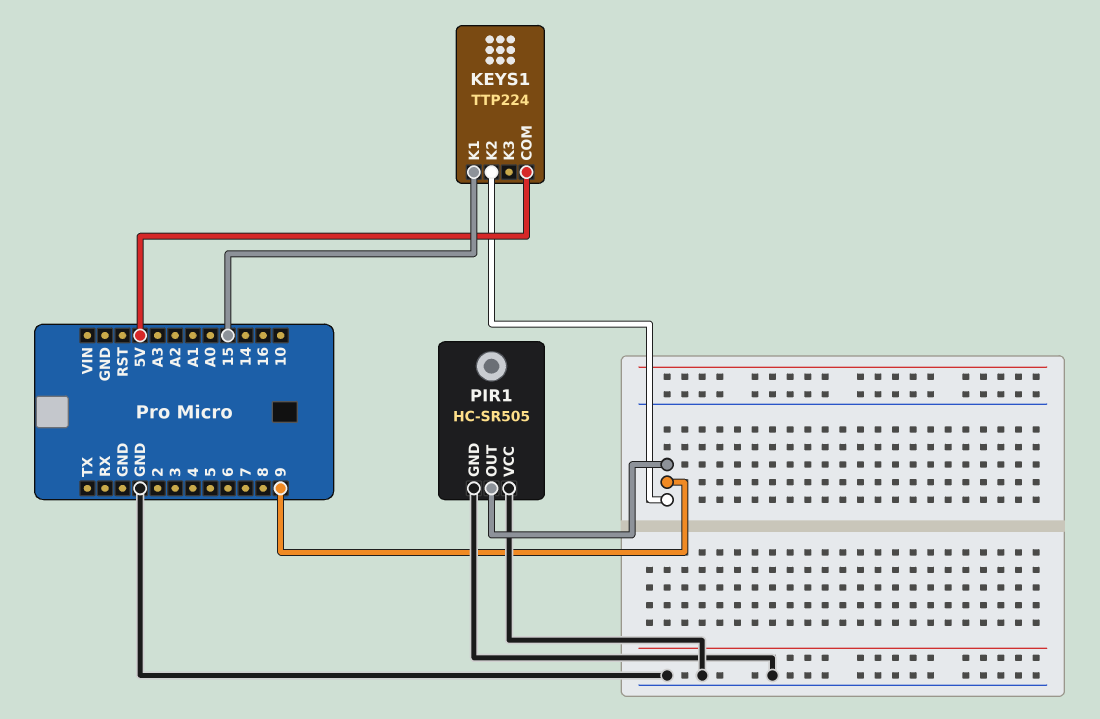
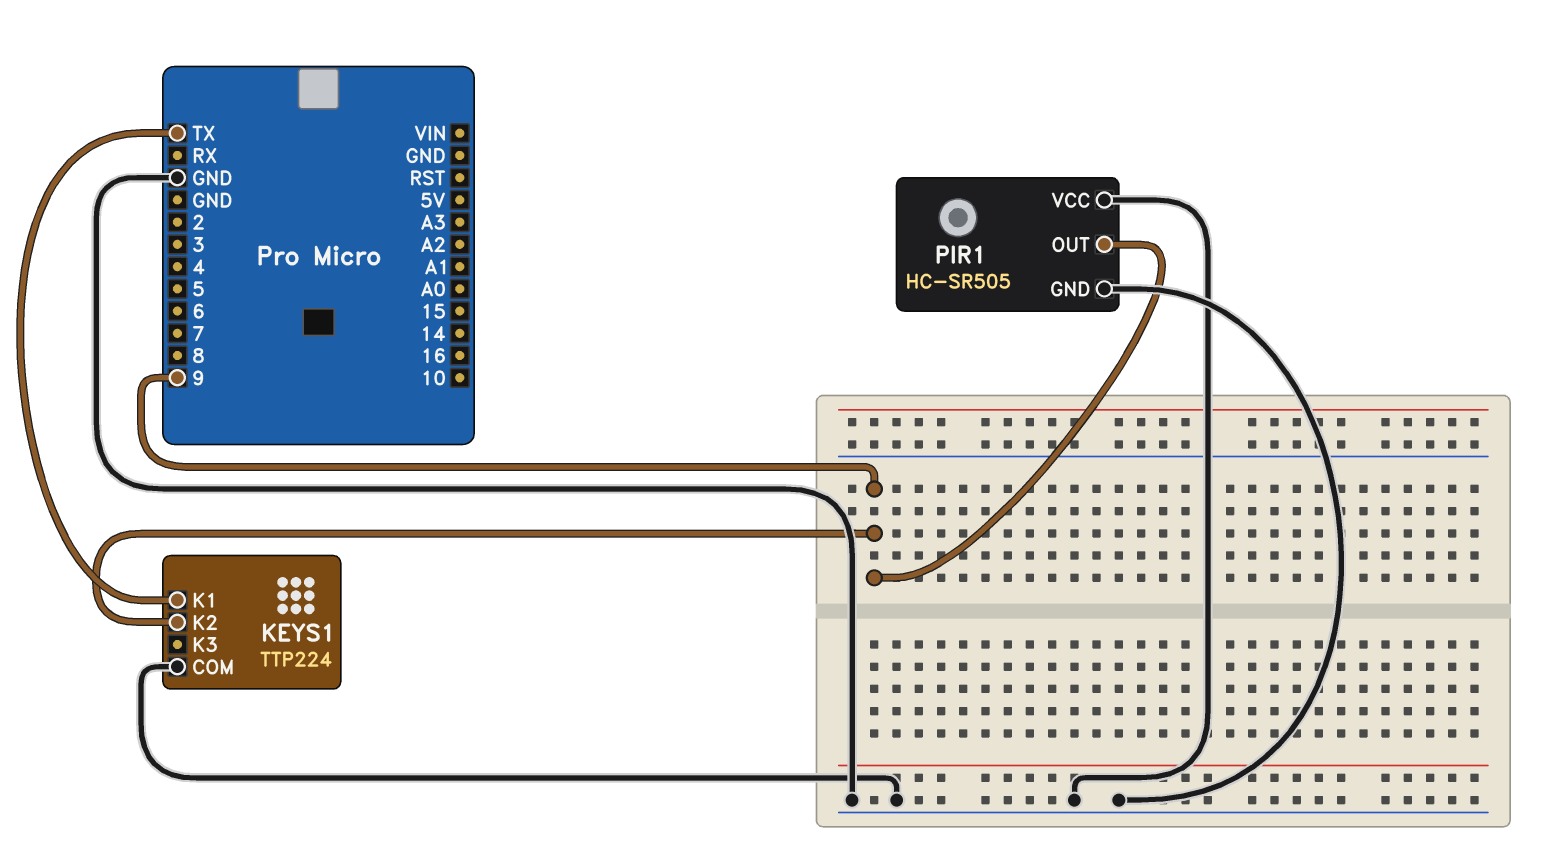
KEYS1 pin COM: 5V -> GND
KEYS1 pin K1: 15 -> TX

